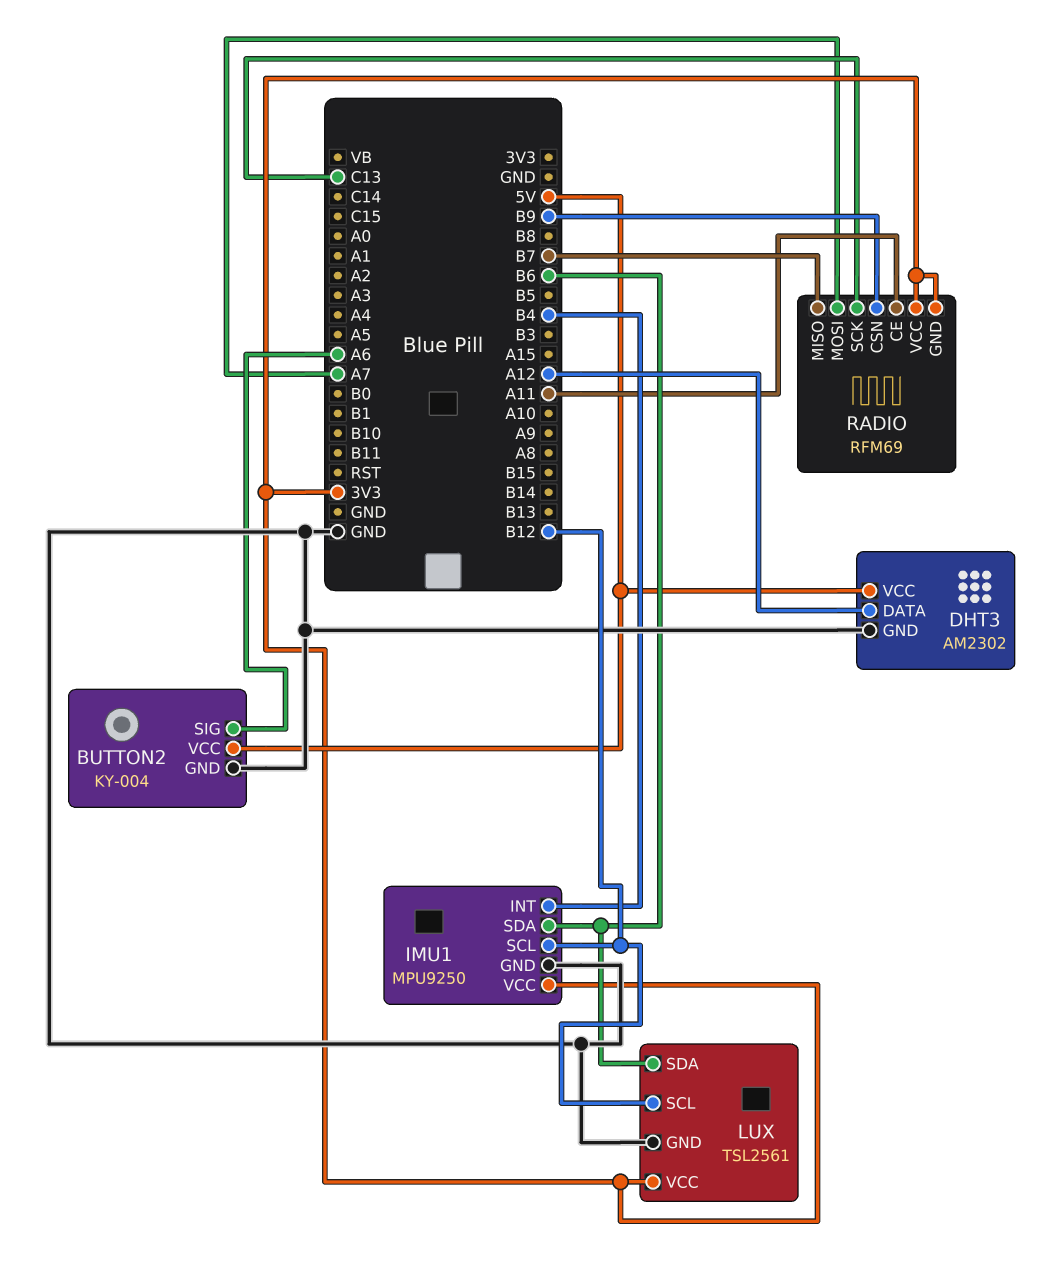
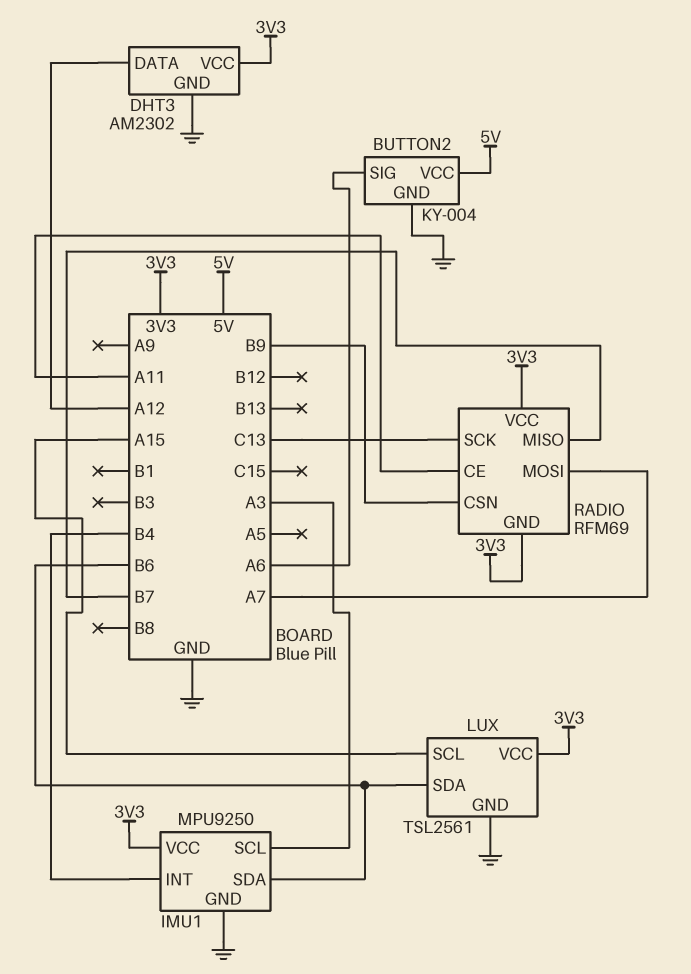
DHT3 pin VCC: 5V -> 3V3
IMU1 pin SCL: B12 -> A3
LUX pin SCL: B12 -> A15

